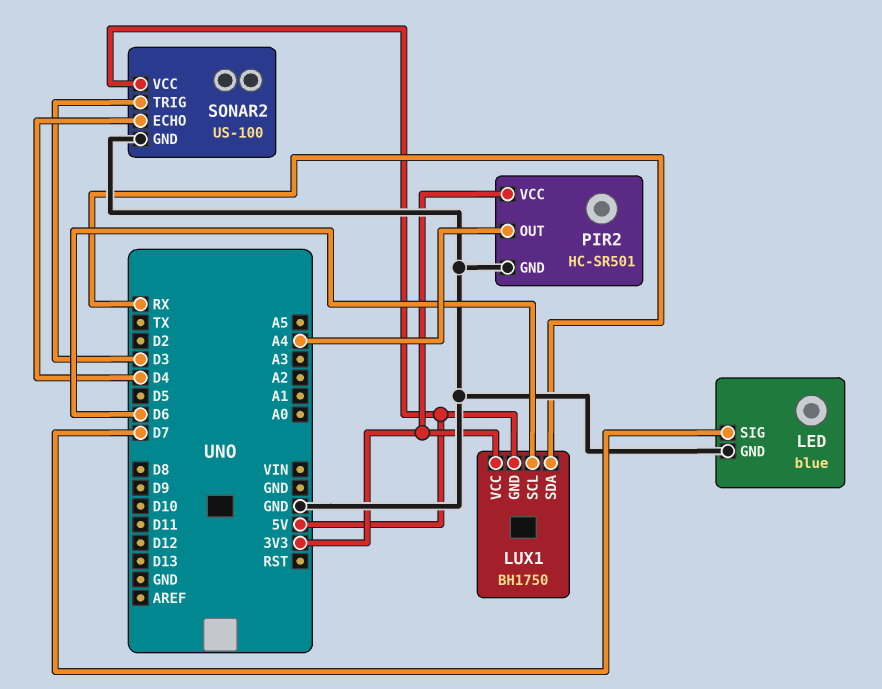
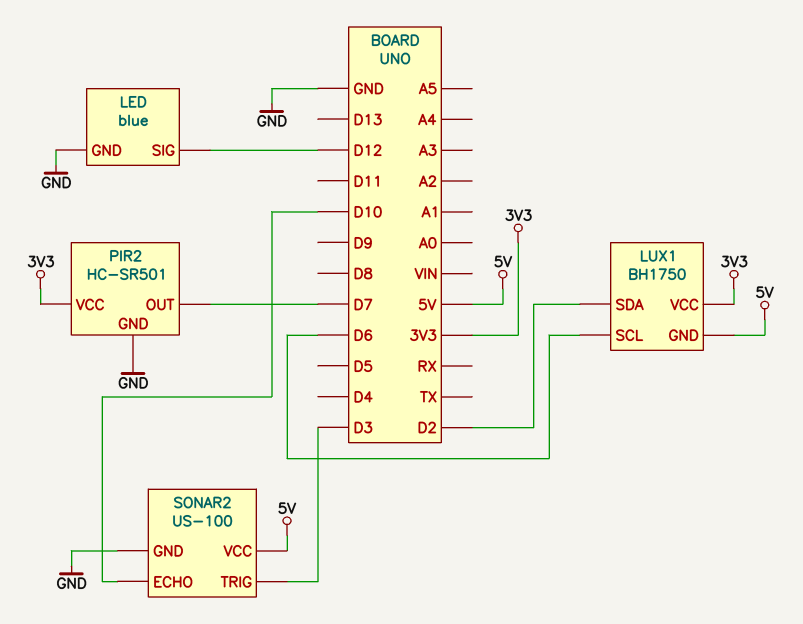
LED pin SIG: D7 -> D12
LUX1 pin SDA: RX -> D2
PIR2 pin OUT: A4 -> D7
SONAR2 pin ECHO: D4 -> D10

